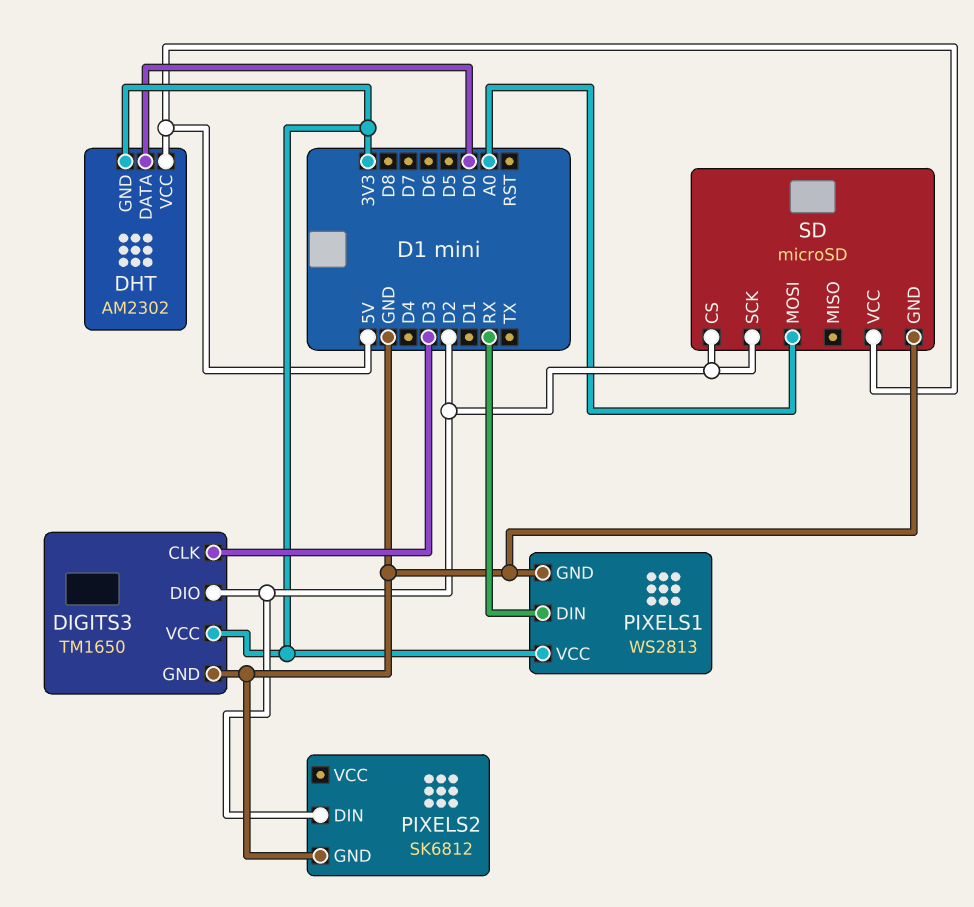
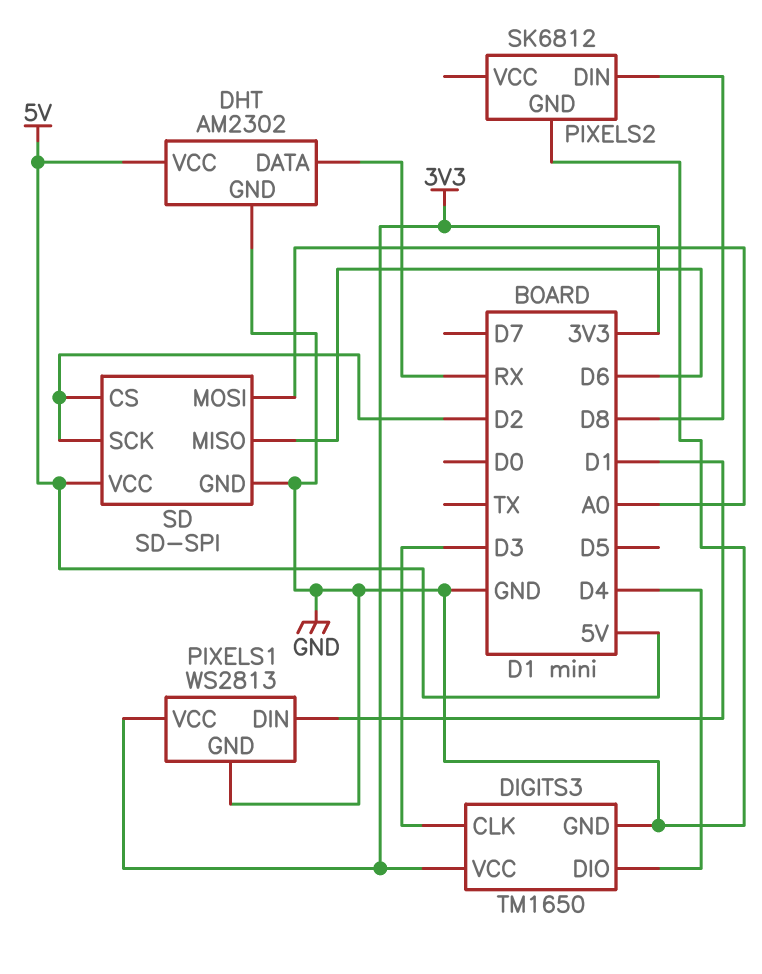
DHT pin DATA: D0 -> RX
DHT pin GND: 3V3 -> GND
DIGITS3 pin DIO: D2 -> D4
PIXELS1 pin DIN: RX -> D1
PIXELS2 pin DIN: D2 -> D8
SD: microSD -> SD-SPI
SD pin MISO: none -> D6

